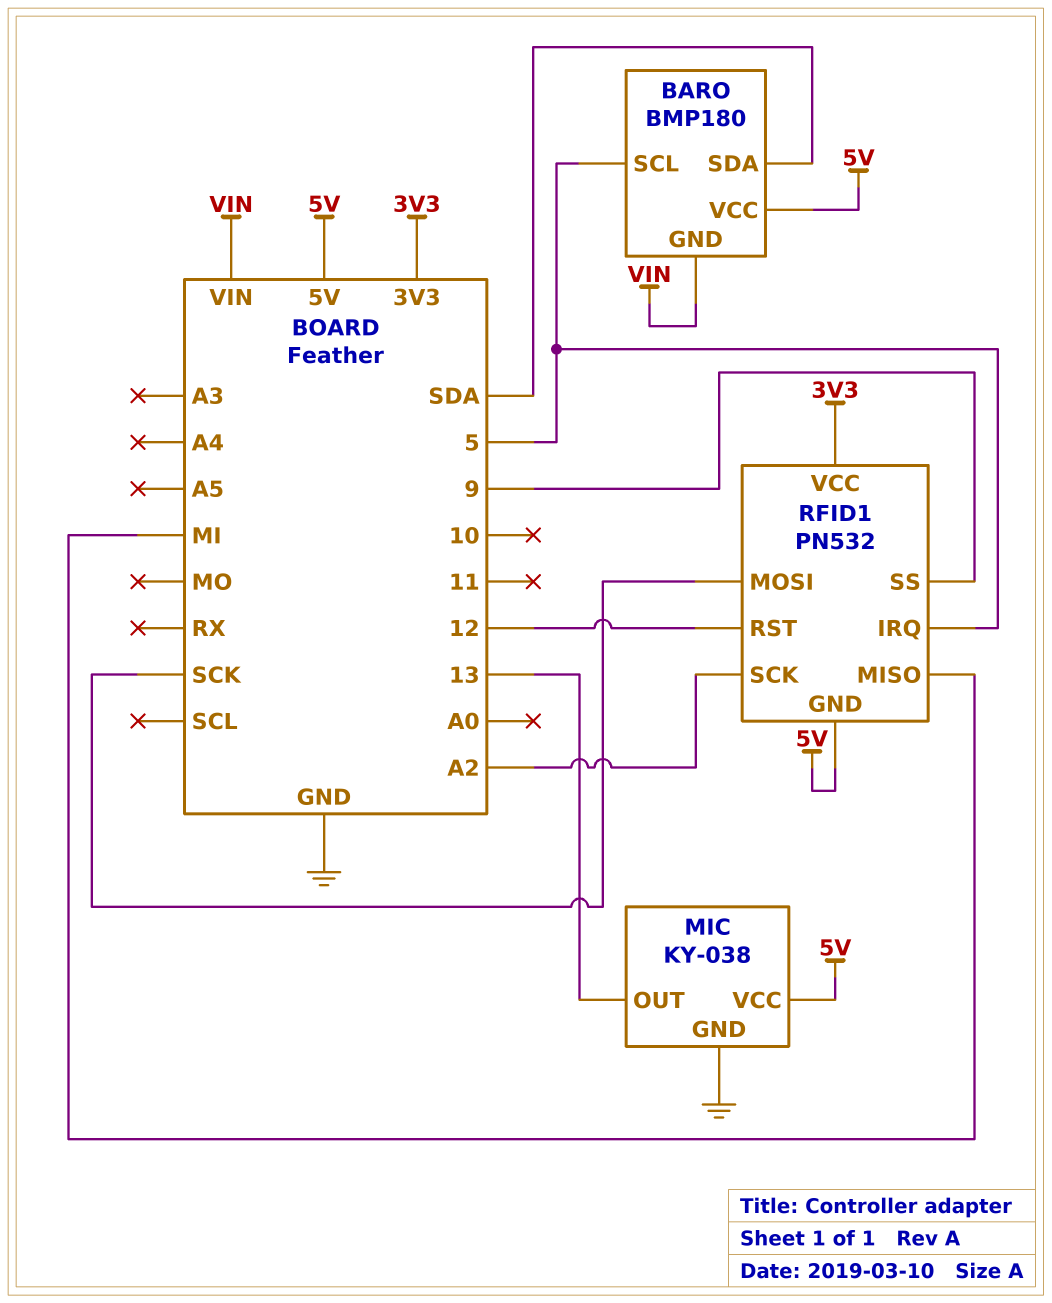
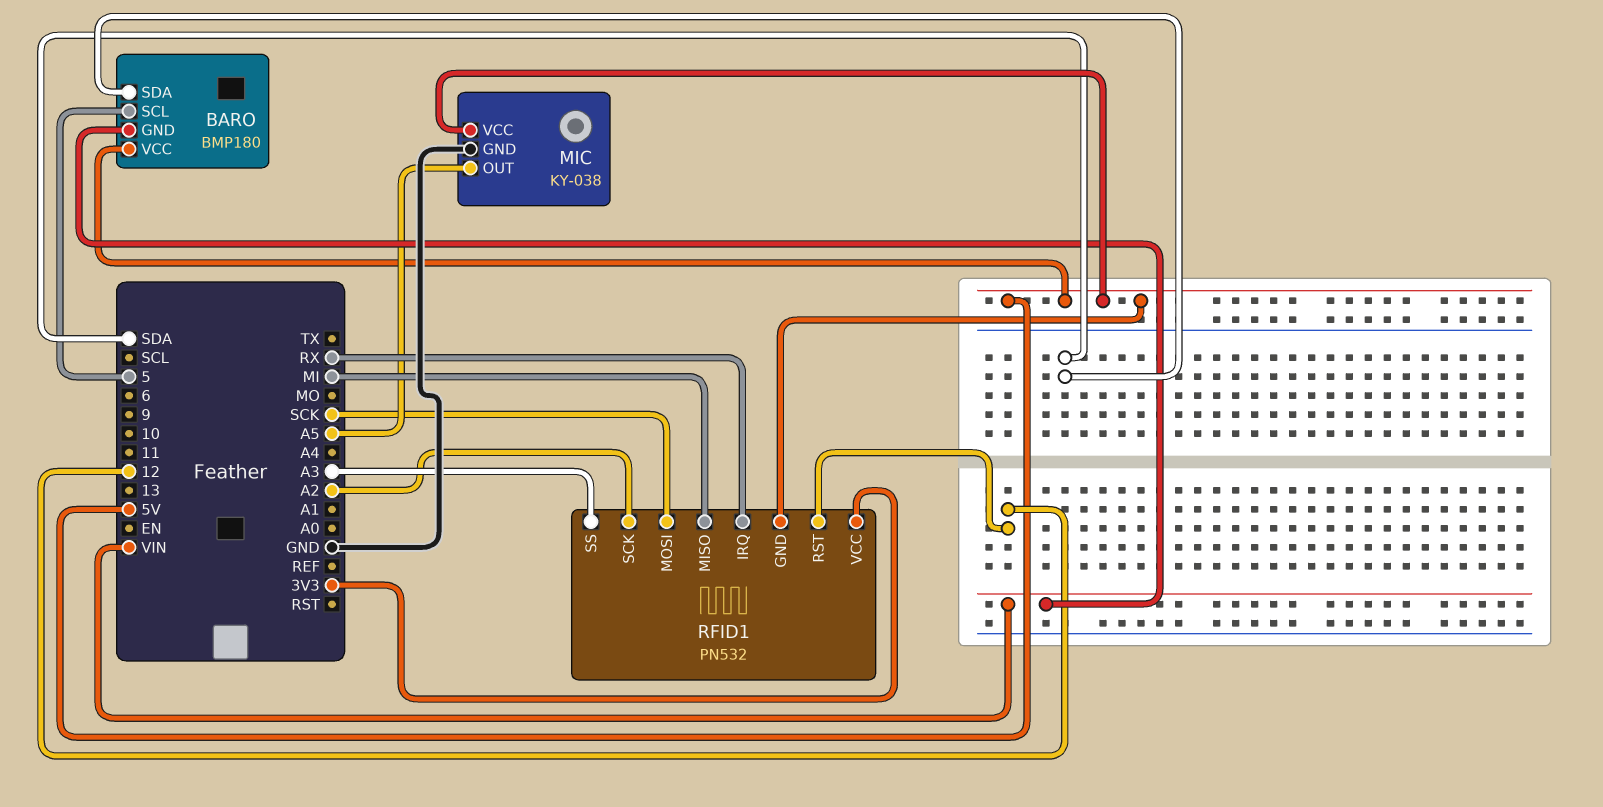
MIC pin OUT: 13 -> A5
RFID1 pin IRQ: 5 -> RX
RFID1 pin SS: 9 -> A3

